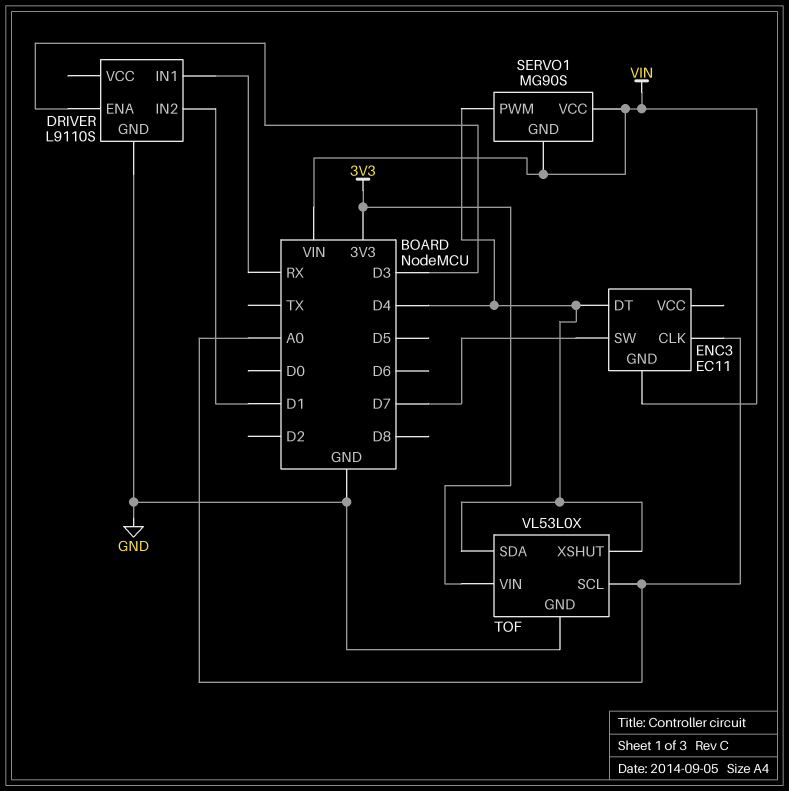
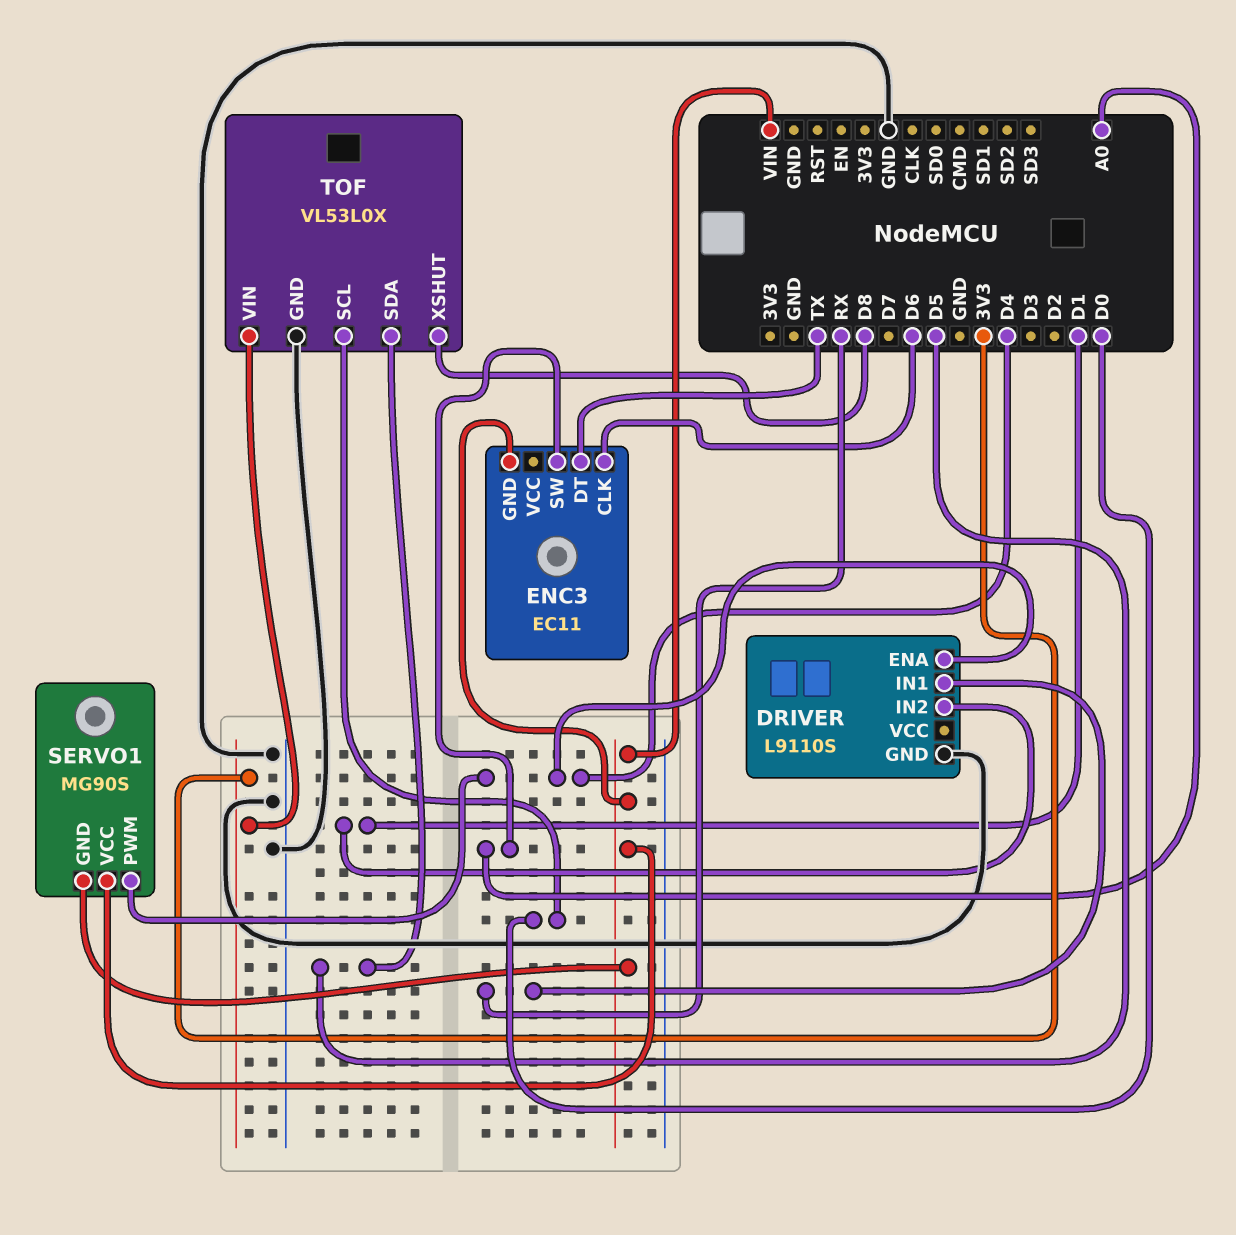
DRIVER pin ENA: D3 -> D4
ENC3 pin CLK: A0 -> D6
ENC3 pin DT: D4 -> TX
ENC3 pin SW: D7 -> A0
TOF pin SCL: A0 -> D0
TOF pin SDA: D4 -> D5
TOF pin XSHUT: D4 -> D8

